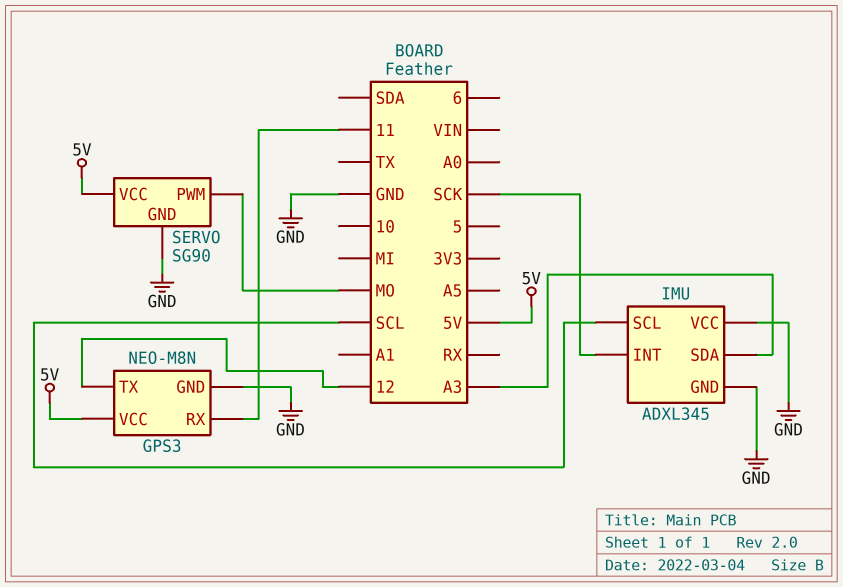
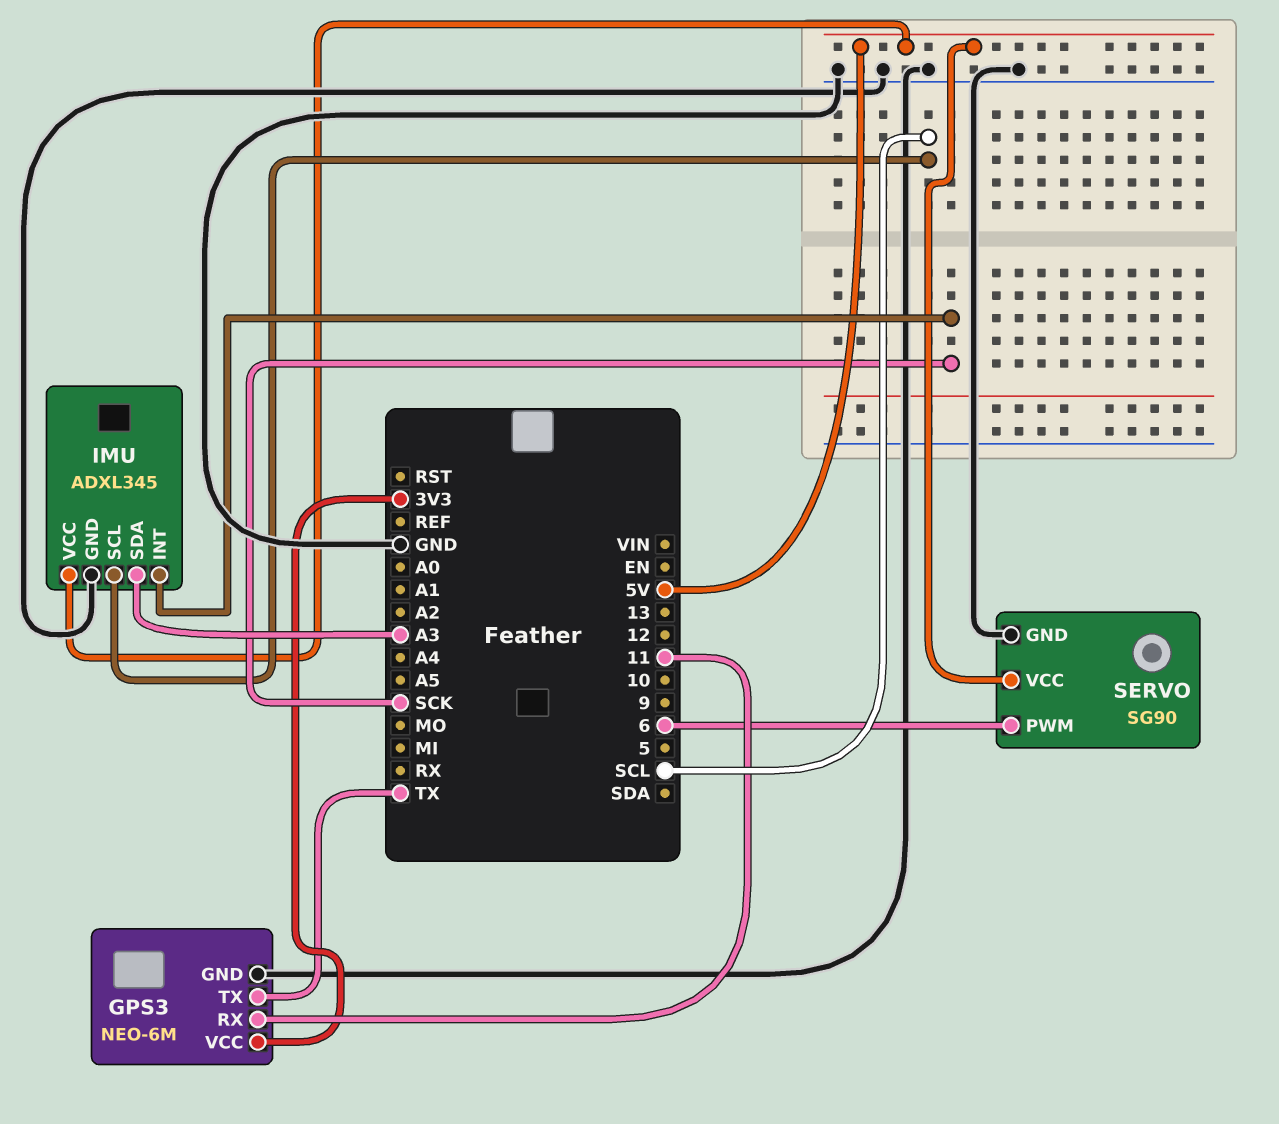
GPS3: NEO-M8N -> NEO-6M
GPS3 pin TX: 12 -> TX
GPS3 pin VCC: 5V -> 3V3
IMU pin VCC: GND -> 5V
SERVO pin PWM: MO -> 6

